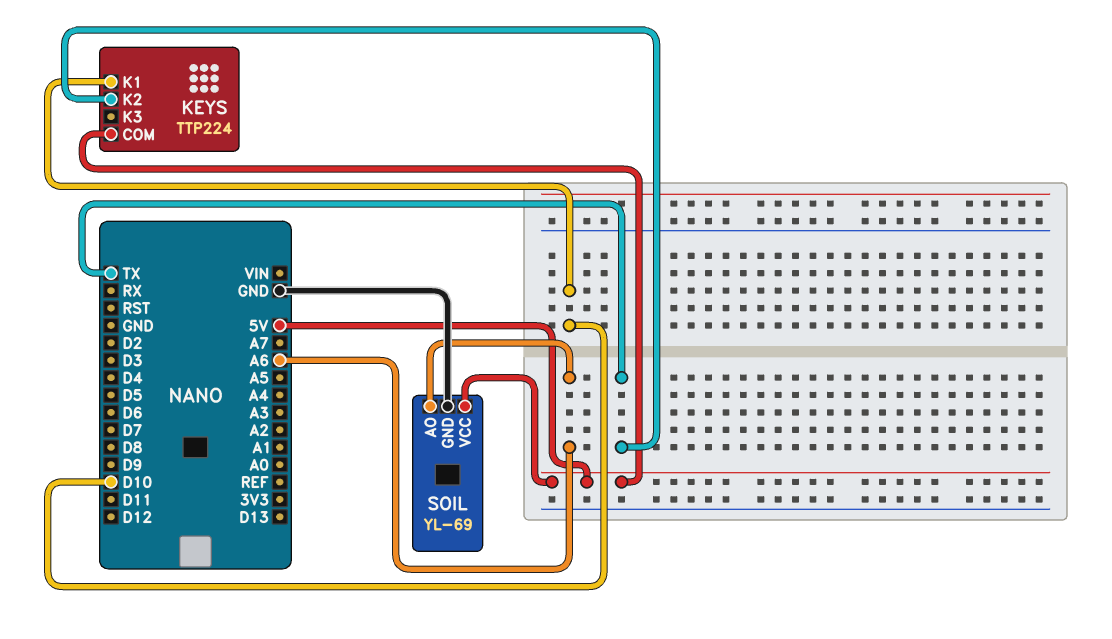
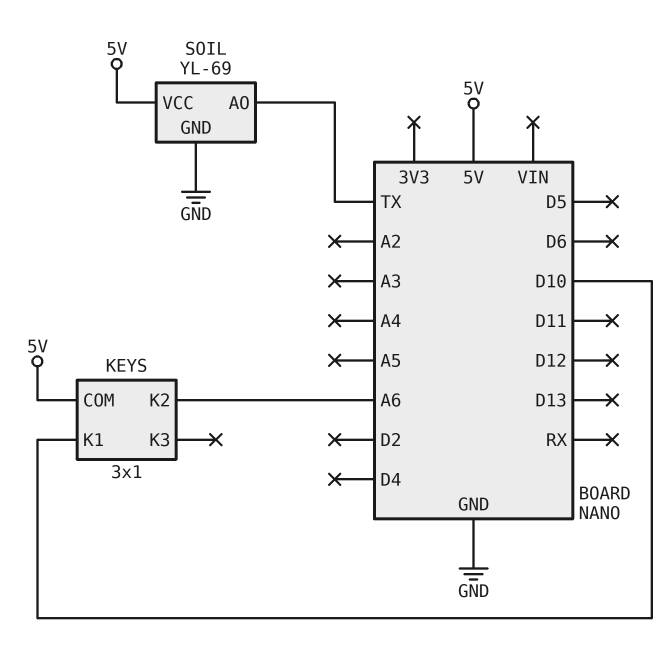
KEYS: TTP224 -> 3x1
KEYS pin K2: TX -> A6
SOIL pin AO: A6 -> TX

